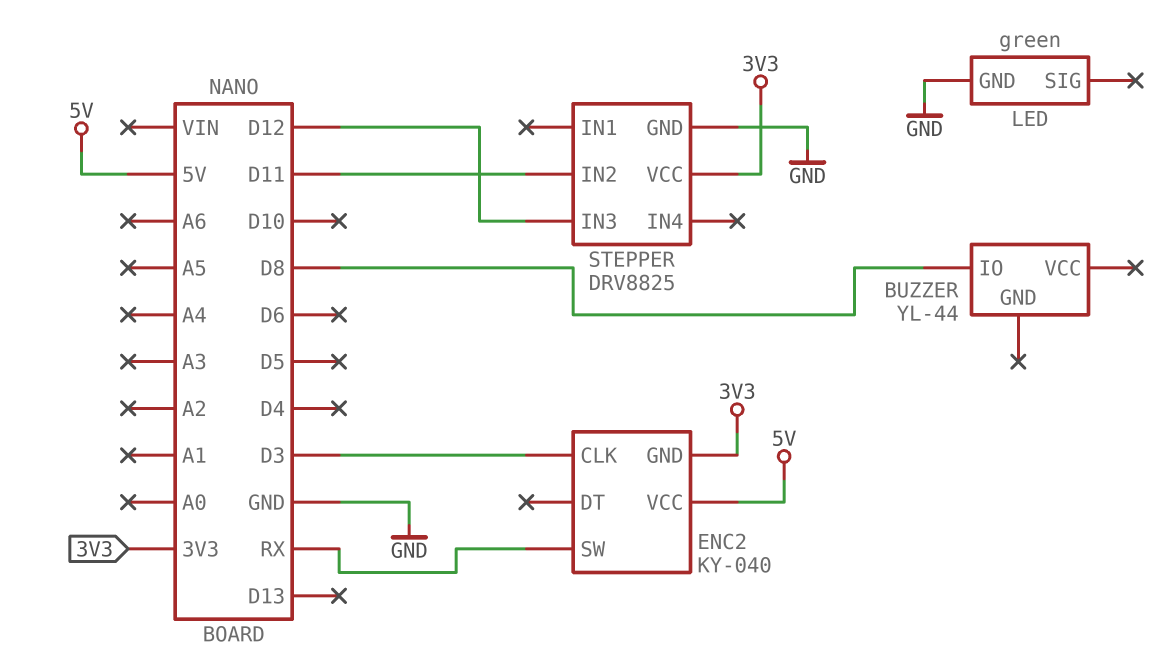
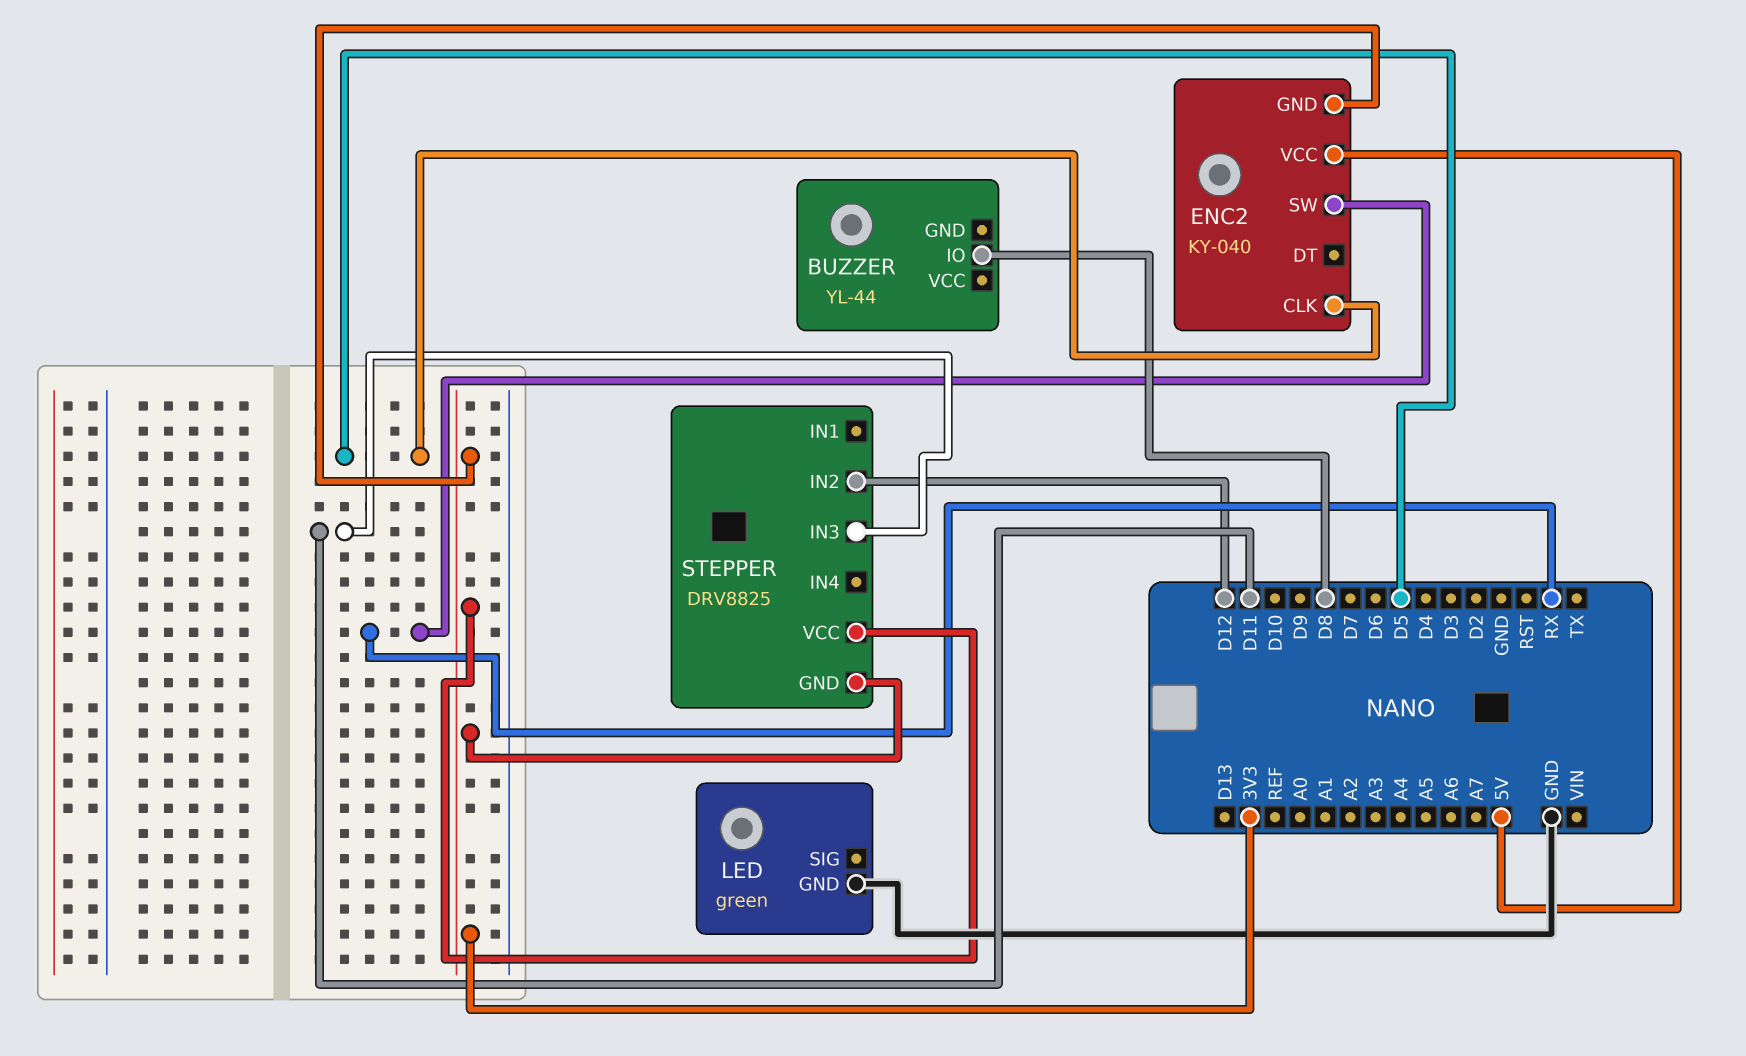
ENC2 pin CLK: D3 -> D5
STEPPER pin GND: GND -> 3V3
STEPPER pin IN2: D11 -> D12
STEPPER pin IN3: D12 -> D11

